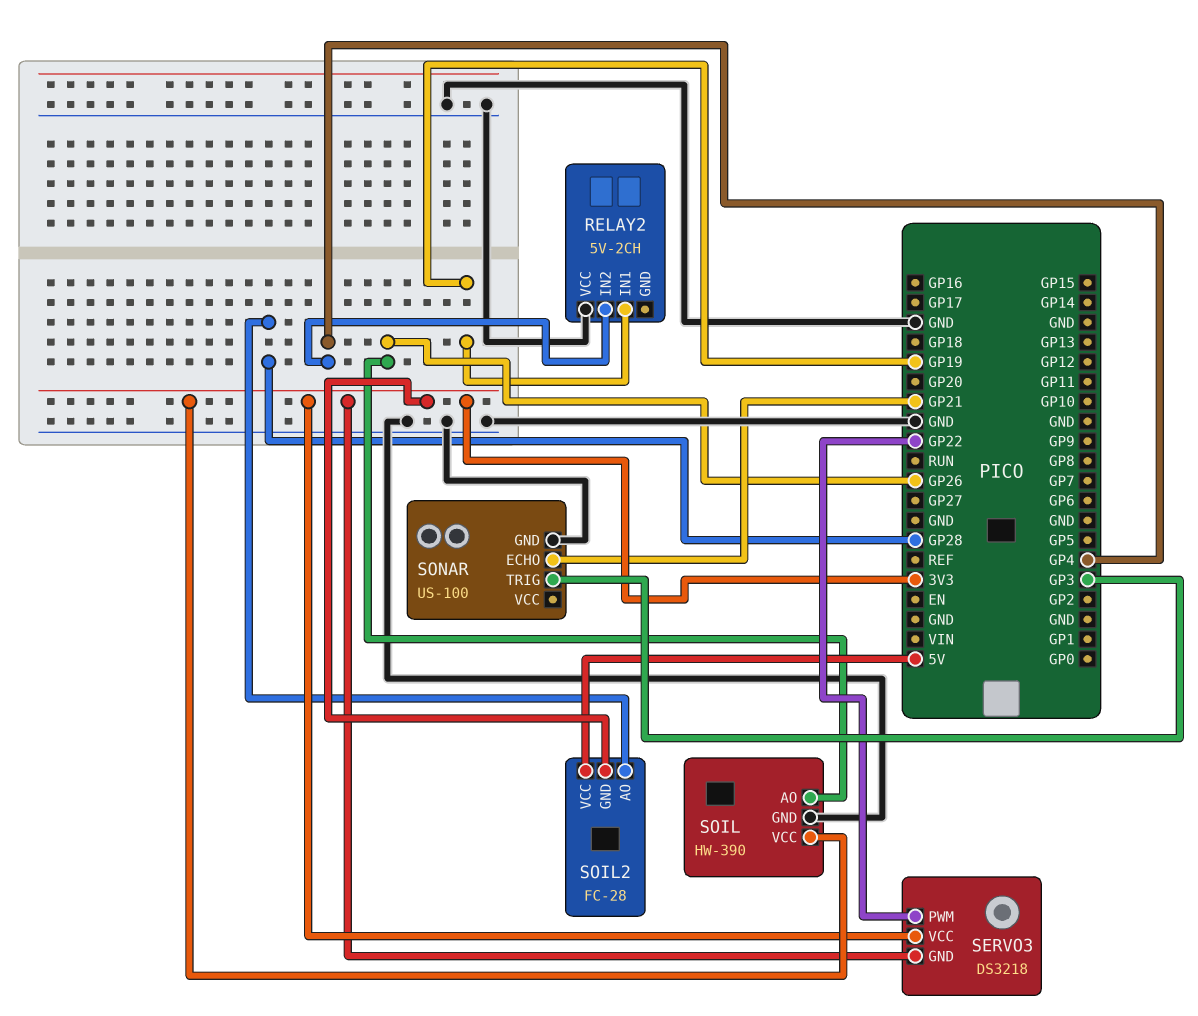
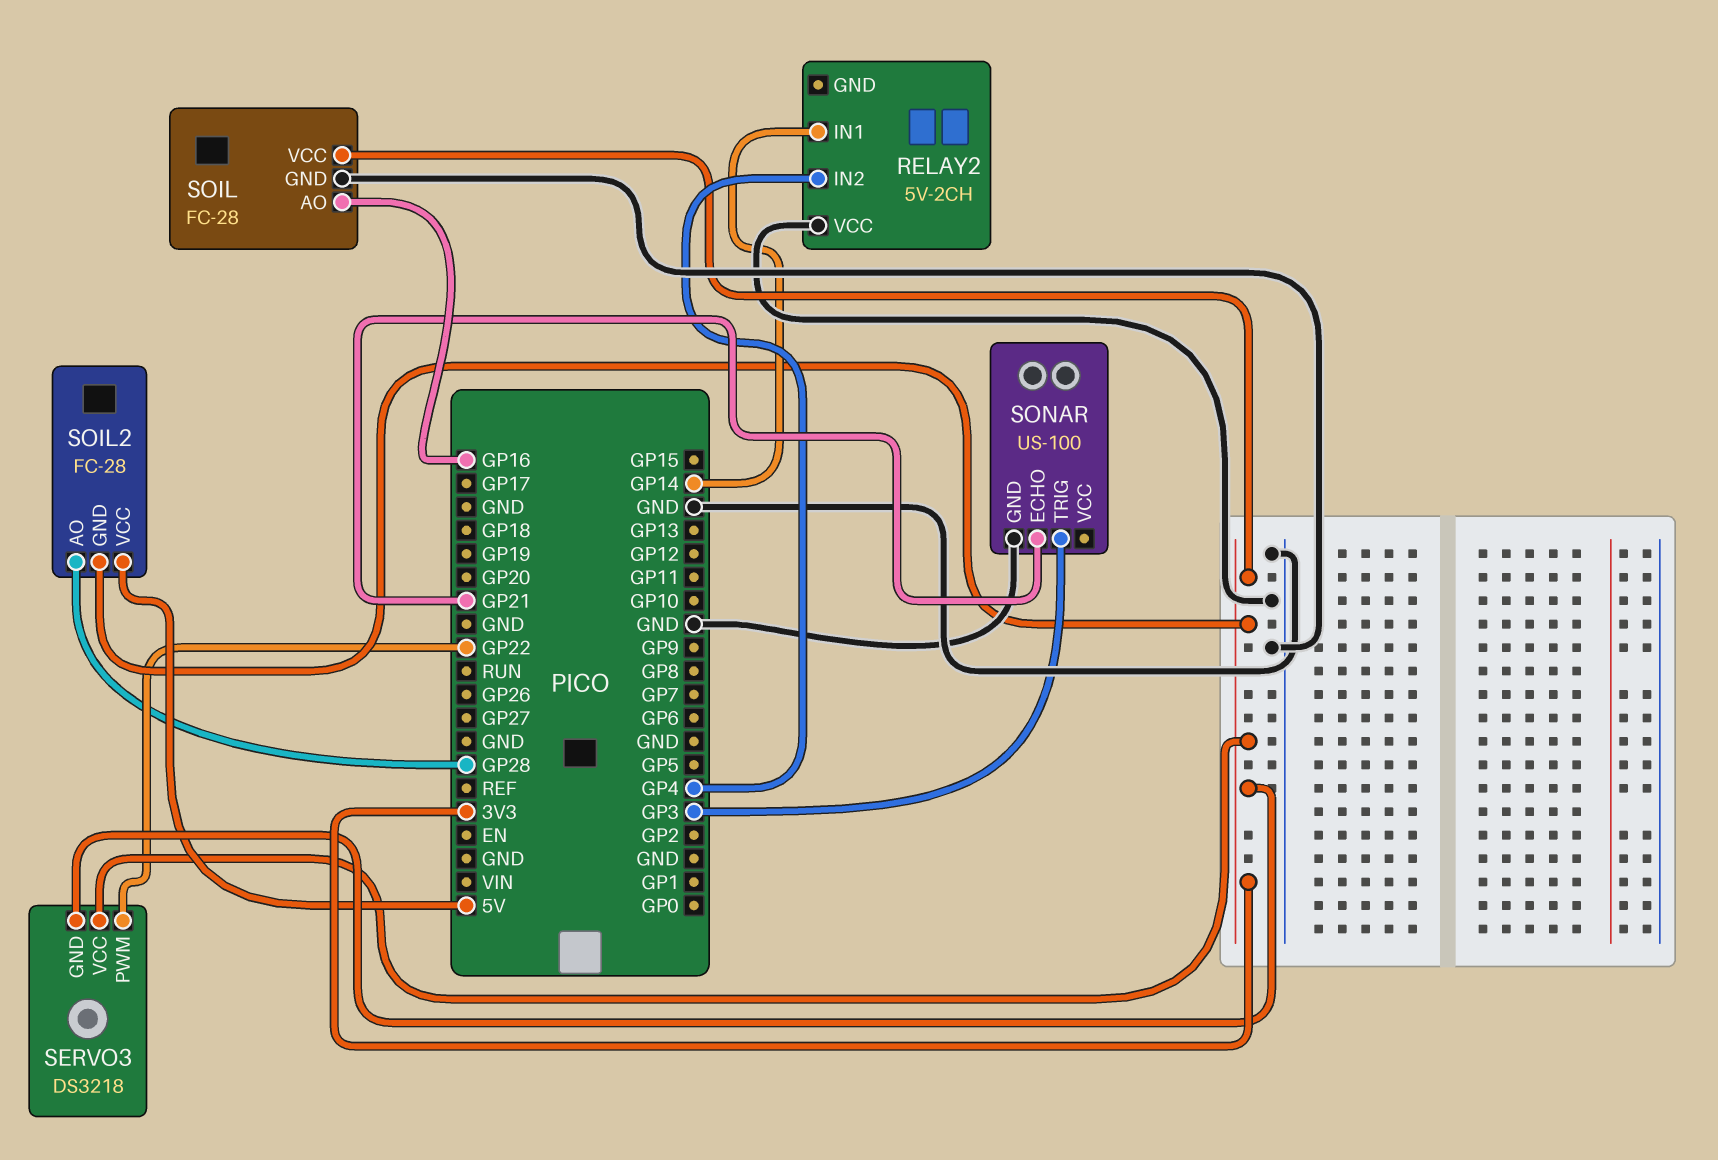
RELAY2 pin IN1: GP19 -> GP14
SOIL: HW-390 -> FC-28
SOIL pin AO: GP26 -> GP16

